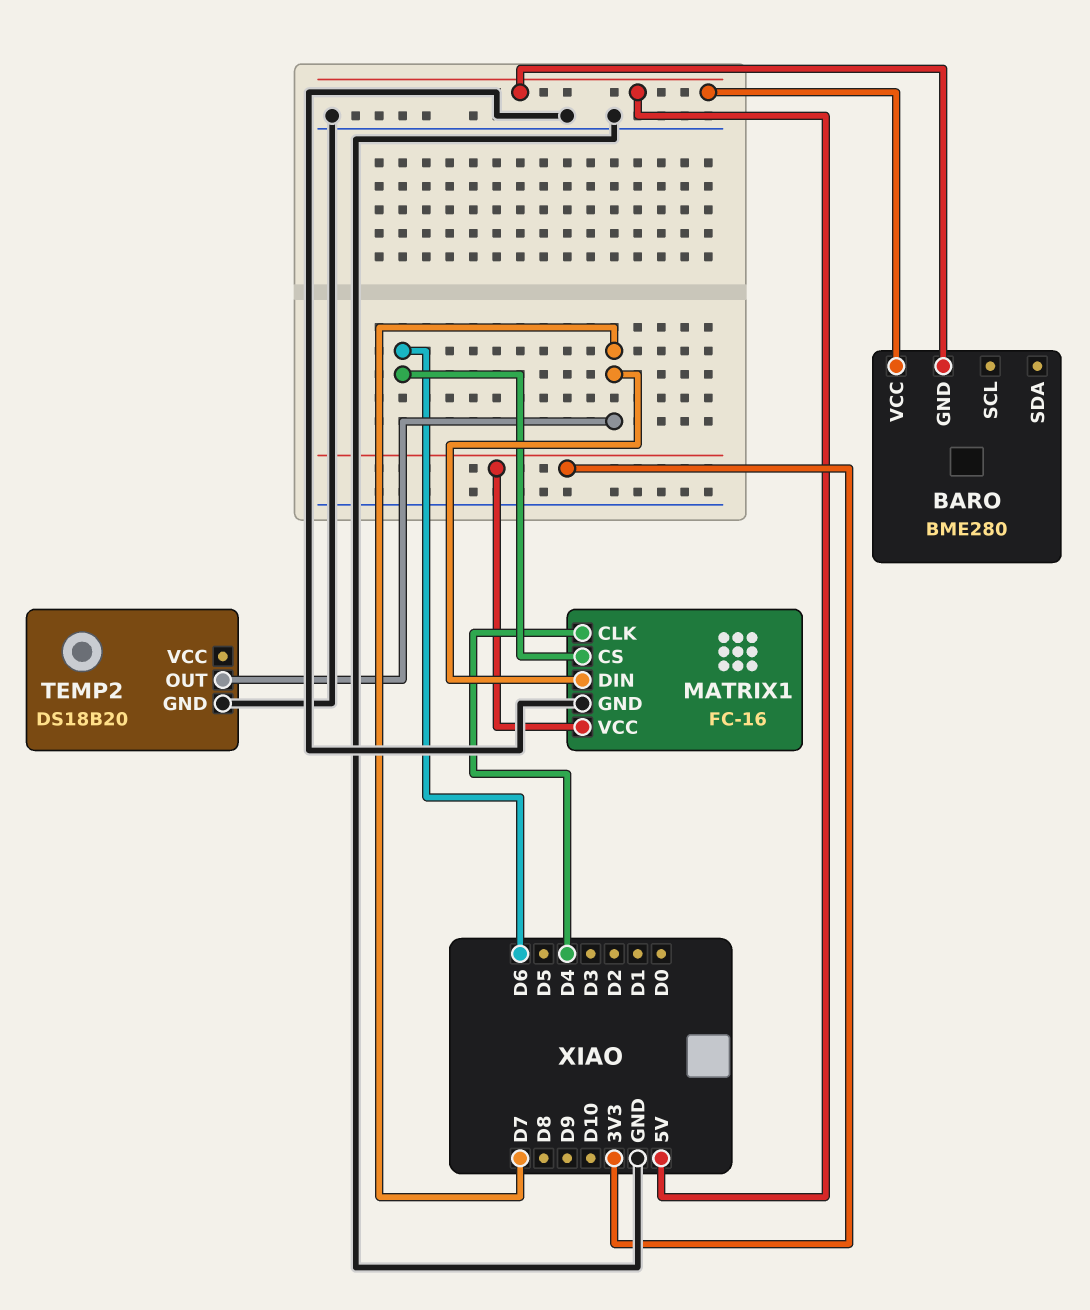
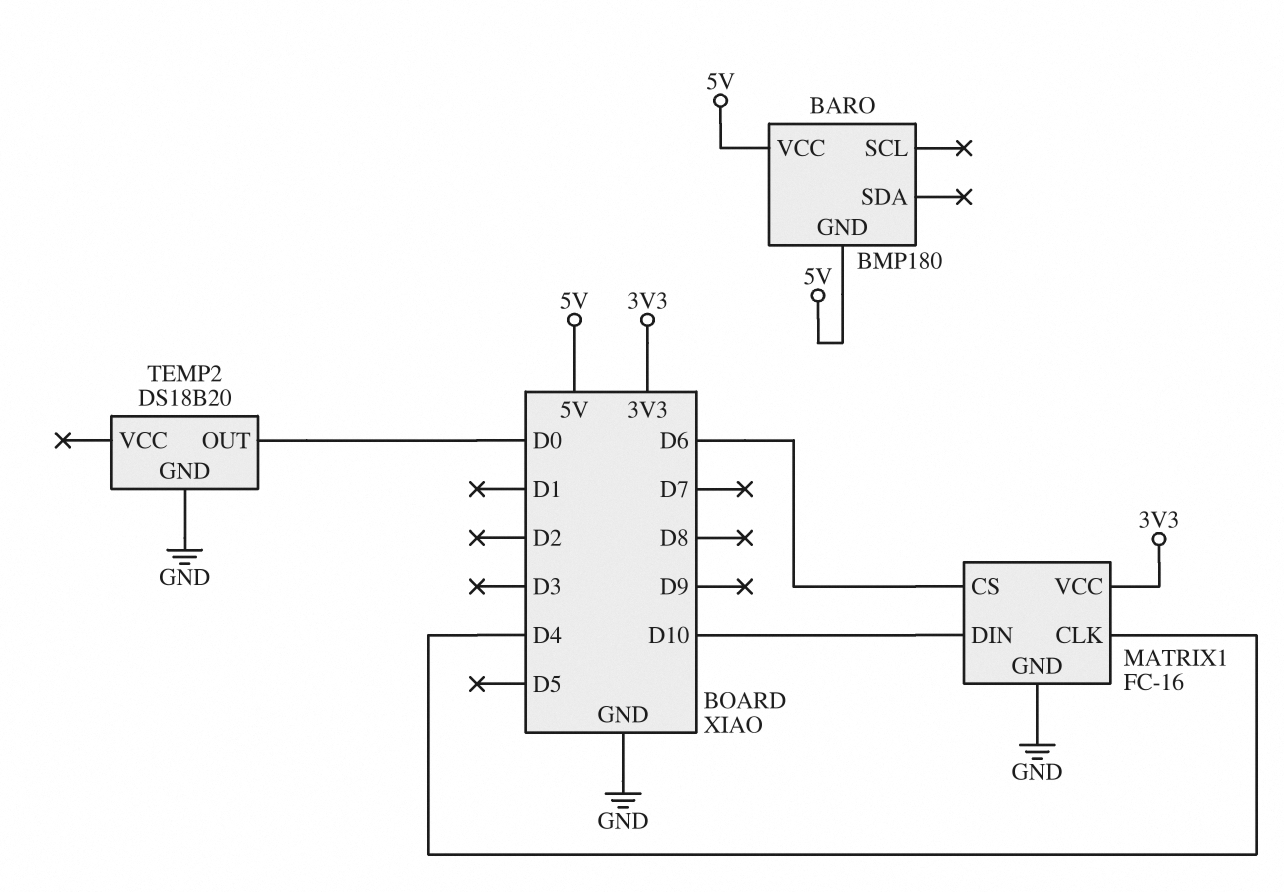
BARO: BME280 -> BMP180
MATRIX1 pin DIN: D7 -> D10
TEMP2 pin OUT: D7 -> D0

